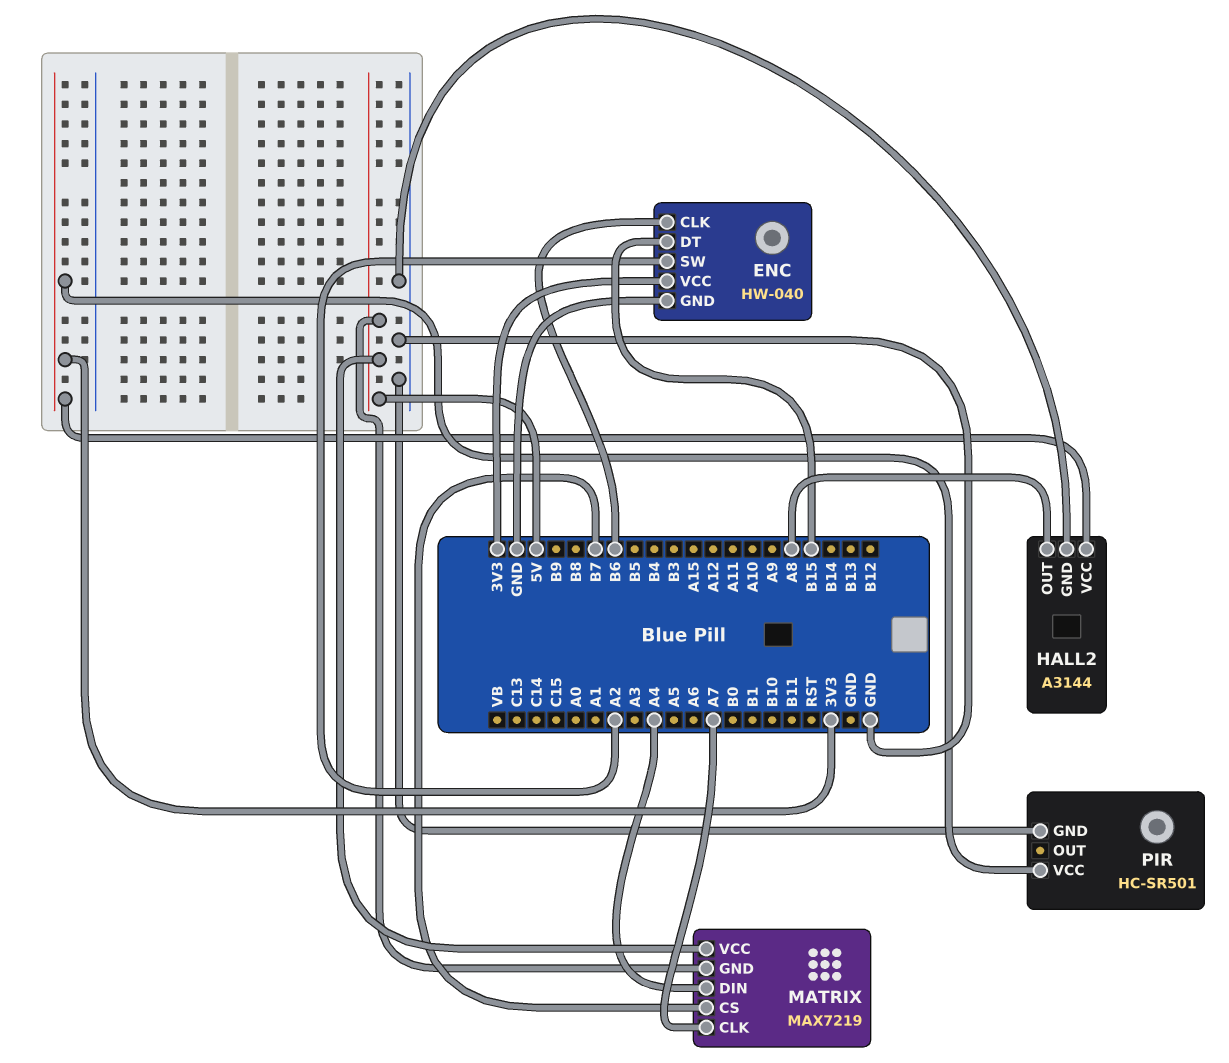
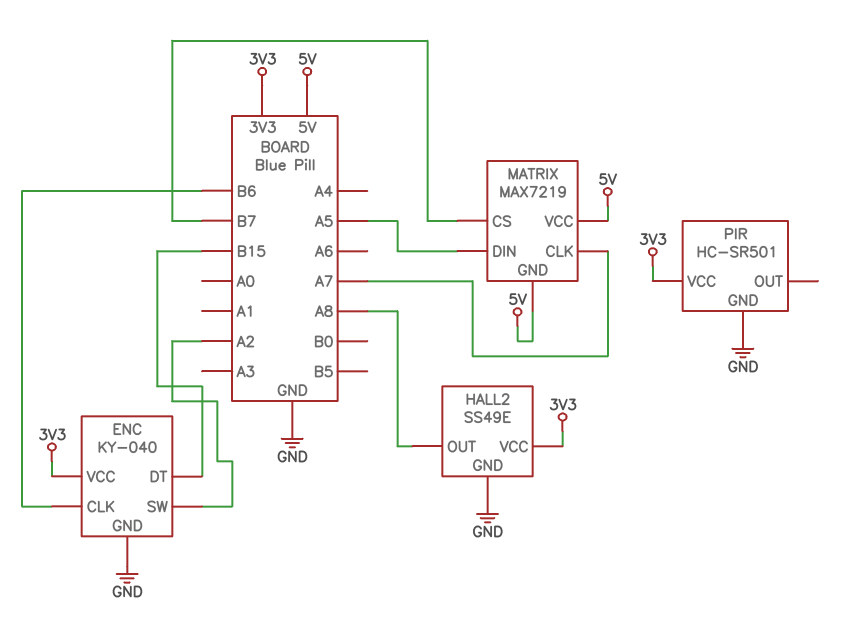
ENC: HW-040 -> KY-040
HALL2: A3144 -> SS49E
MATRIX pin DIN: A4 -> A5

